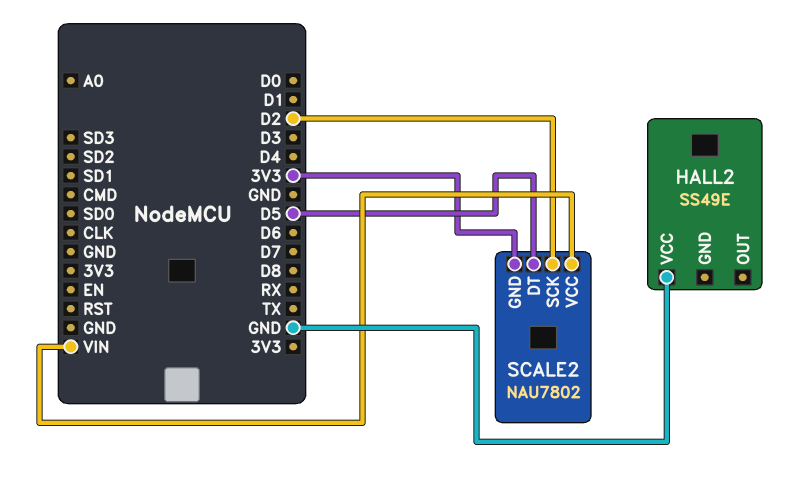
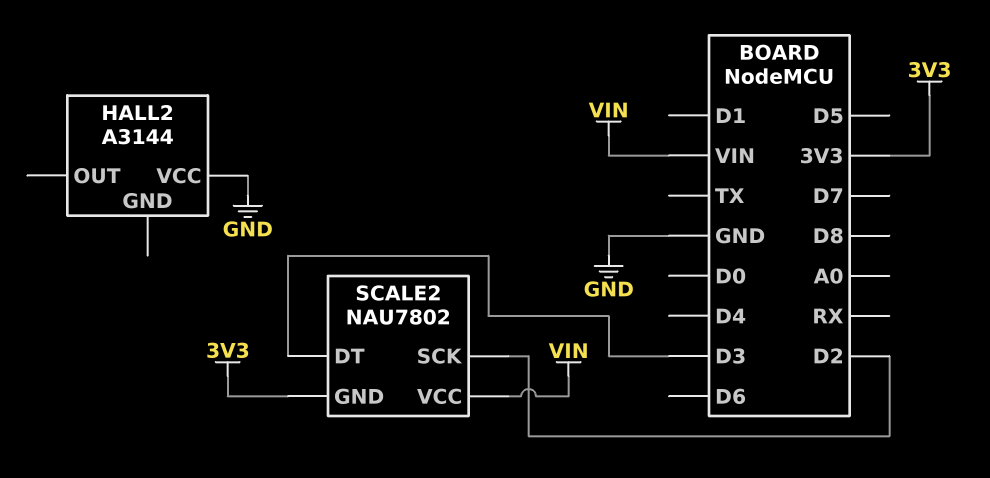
HALL2: SS49E -> A3144
SCALE2 pin DT: D5 -> D3

